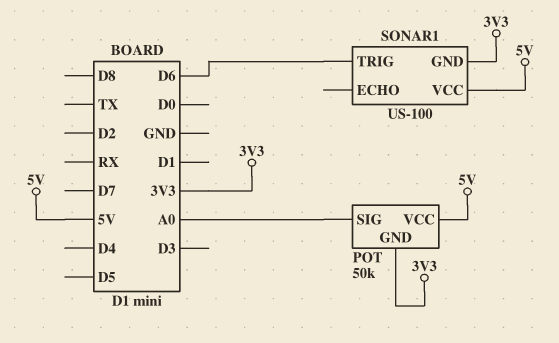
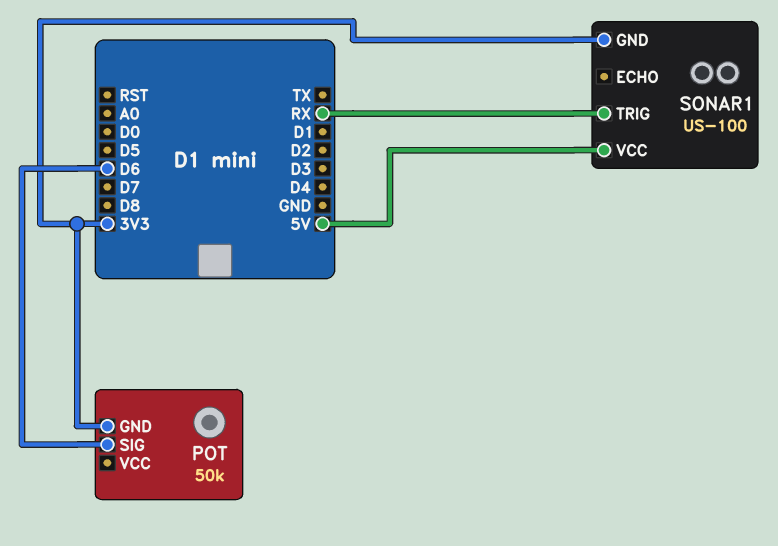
POT pin SIG: A0 -> D6
POT pin VCC: 5V -> none
SONAR1 pin TRIG: D6 -> RX

